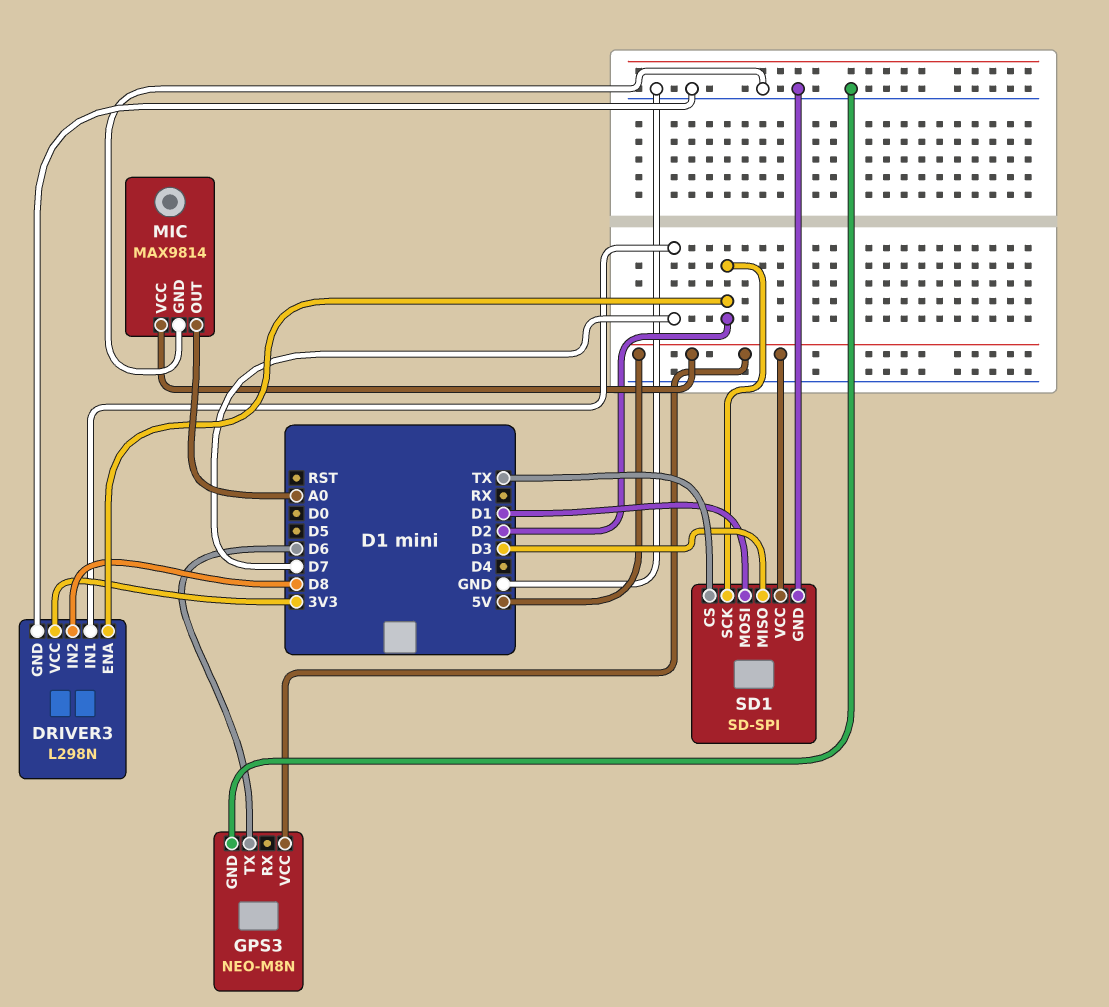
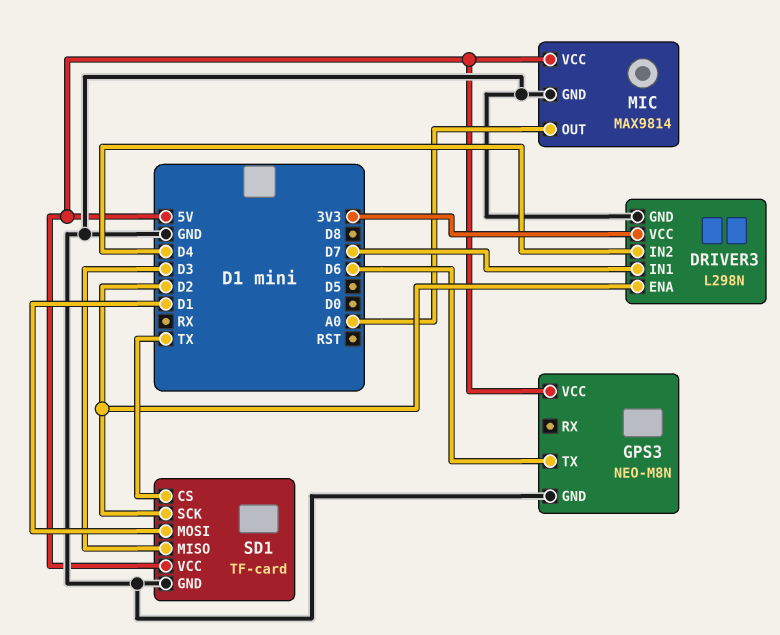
DRIVER3 pin IN2: D8 -> D4
SD1: SD-SPI -> TF-card

